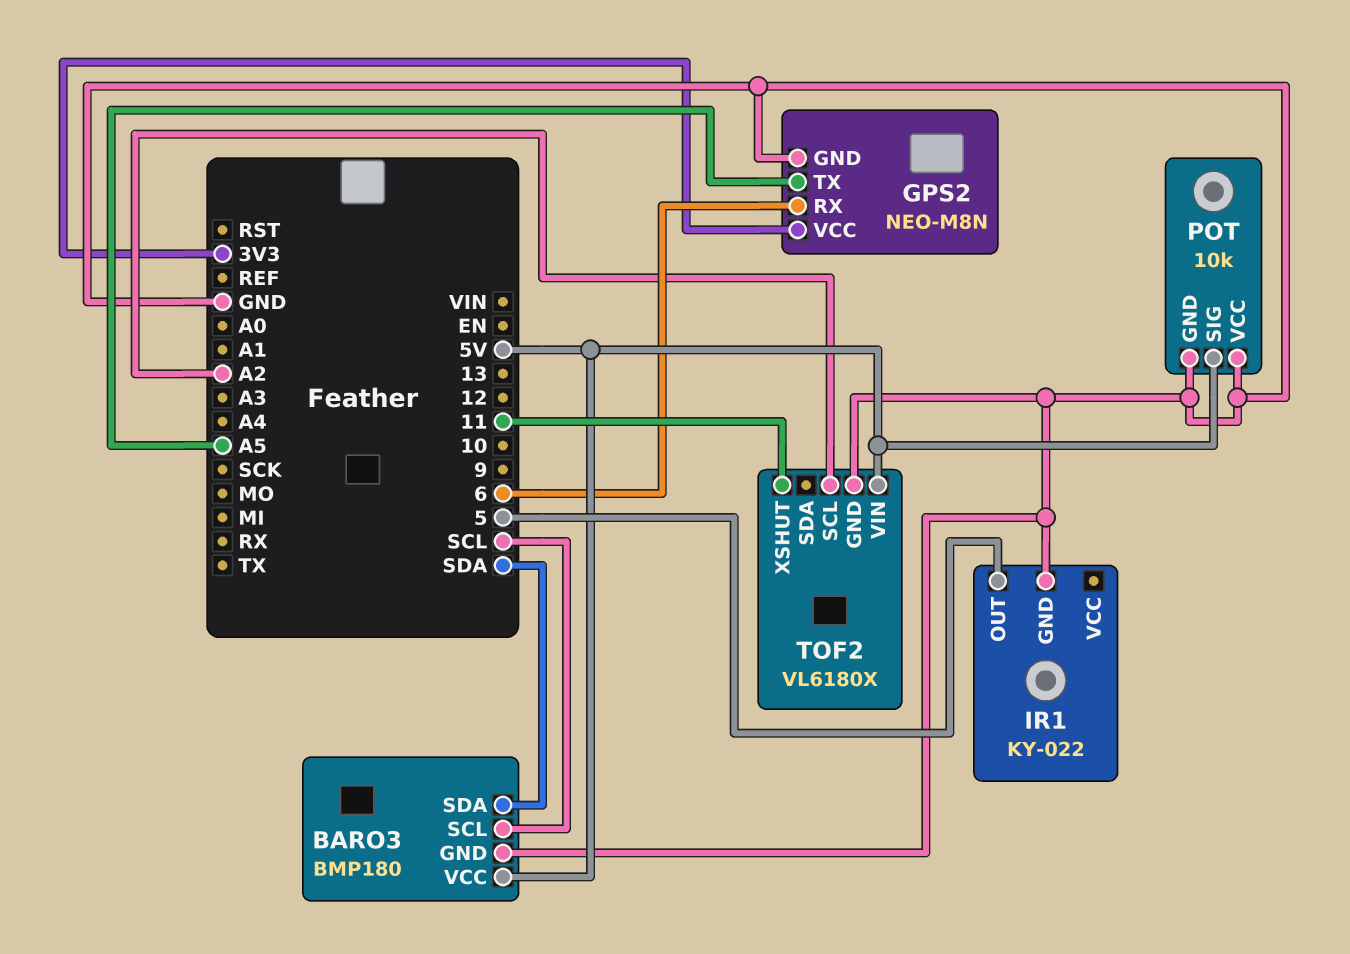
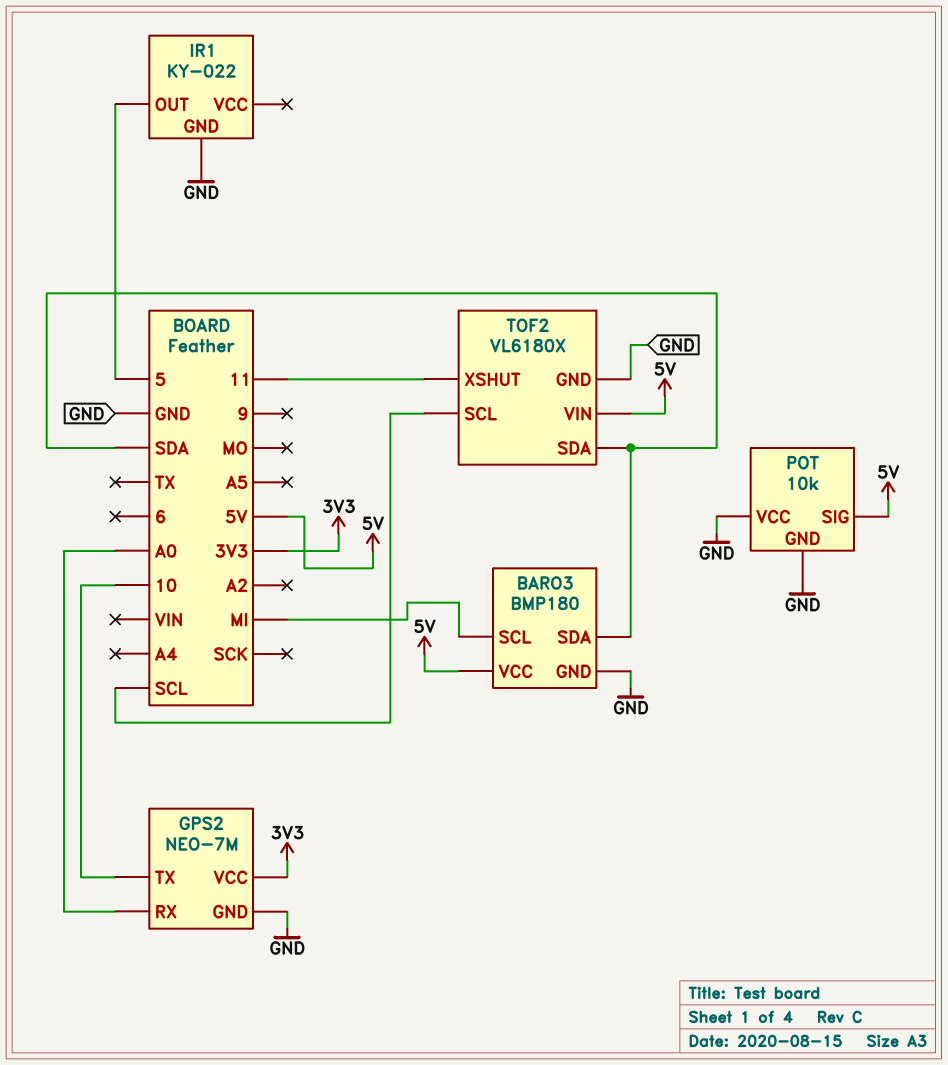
BARO3 pin SCL: SCL -> MI
GPS2: NEO-M8N -> NEO-7M
GPS2 pin RX: 6 -> A0
GPS2 pin TX: A5 -> 10
TOF2 pin SCL: A2 -> SCL
TOF2 pin SDA: none -> SDA

